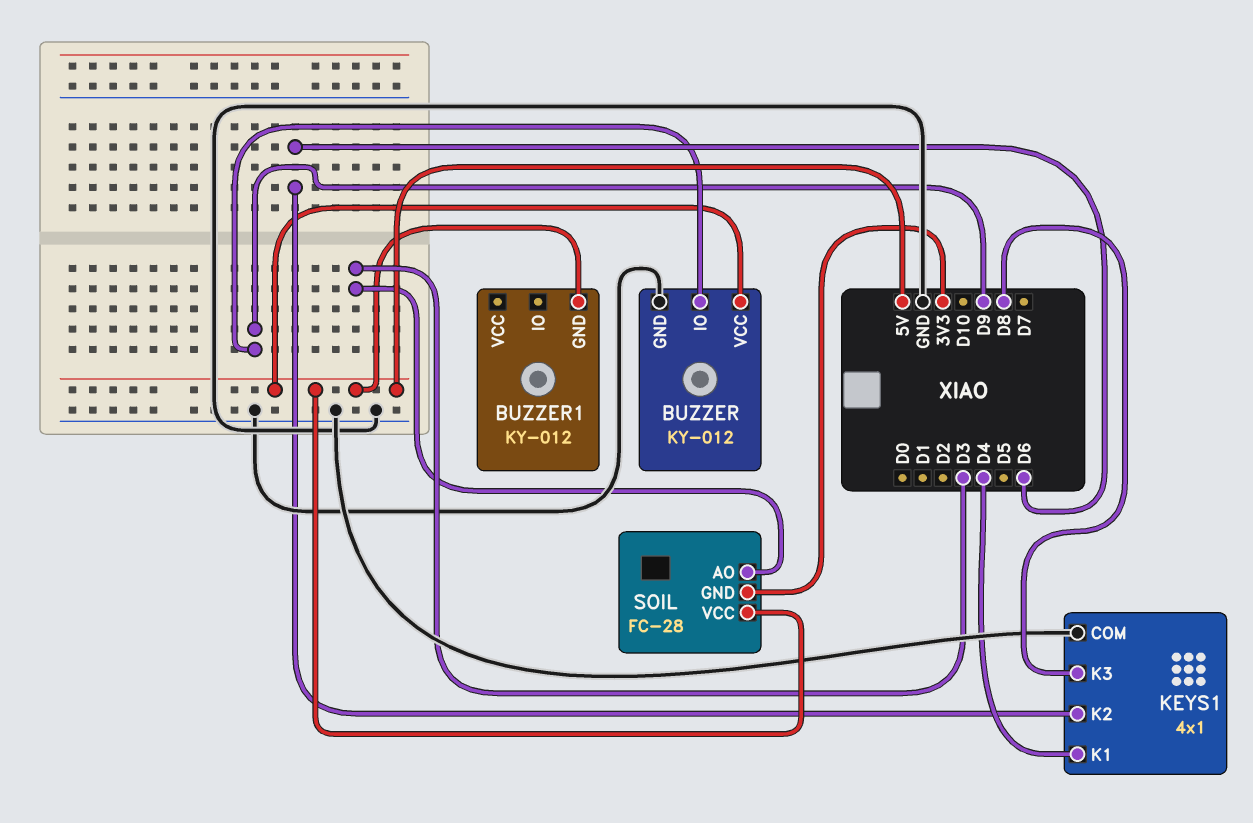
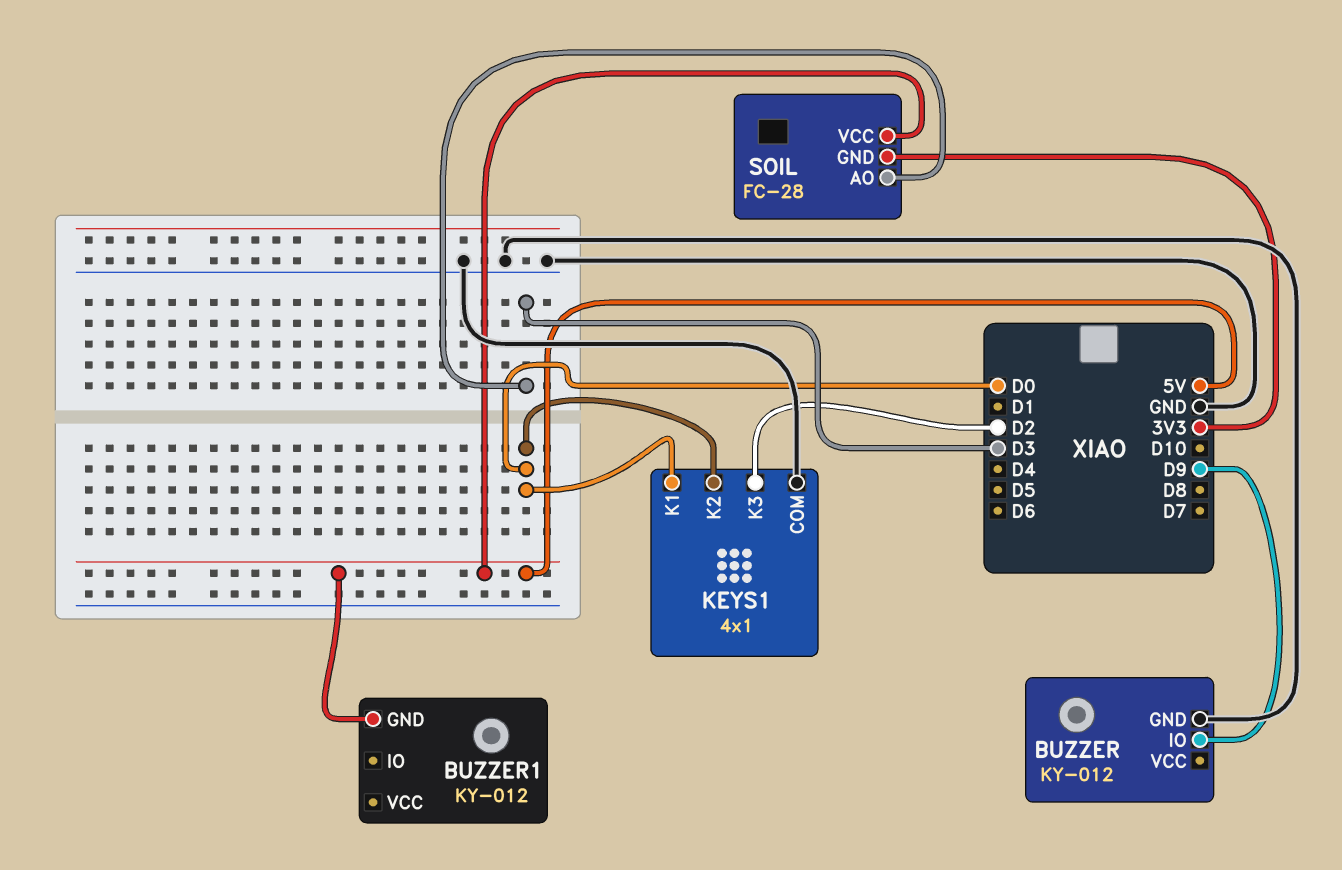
BUZZER pin VCC: 5V -> none
KEYS1 pin K1: D4 -> D0
KEYS1 pin K2: D6 -> D0
KEYS1 pin K3: D8 -> D2

